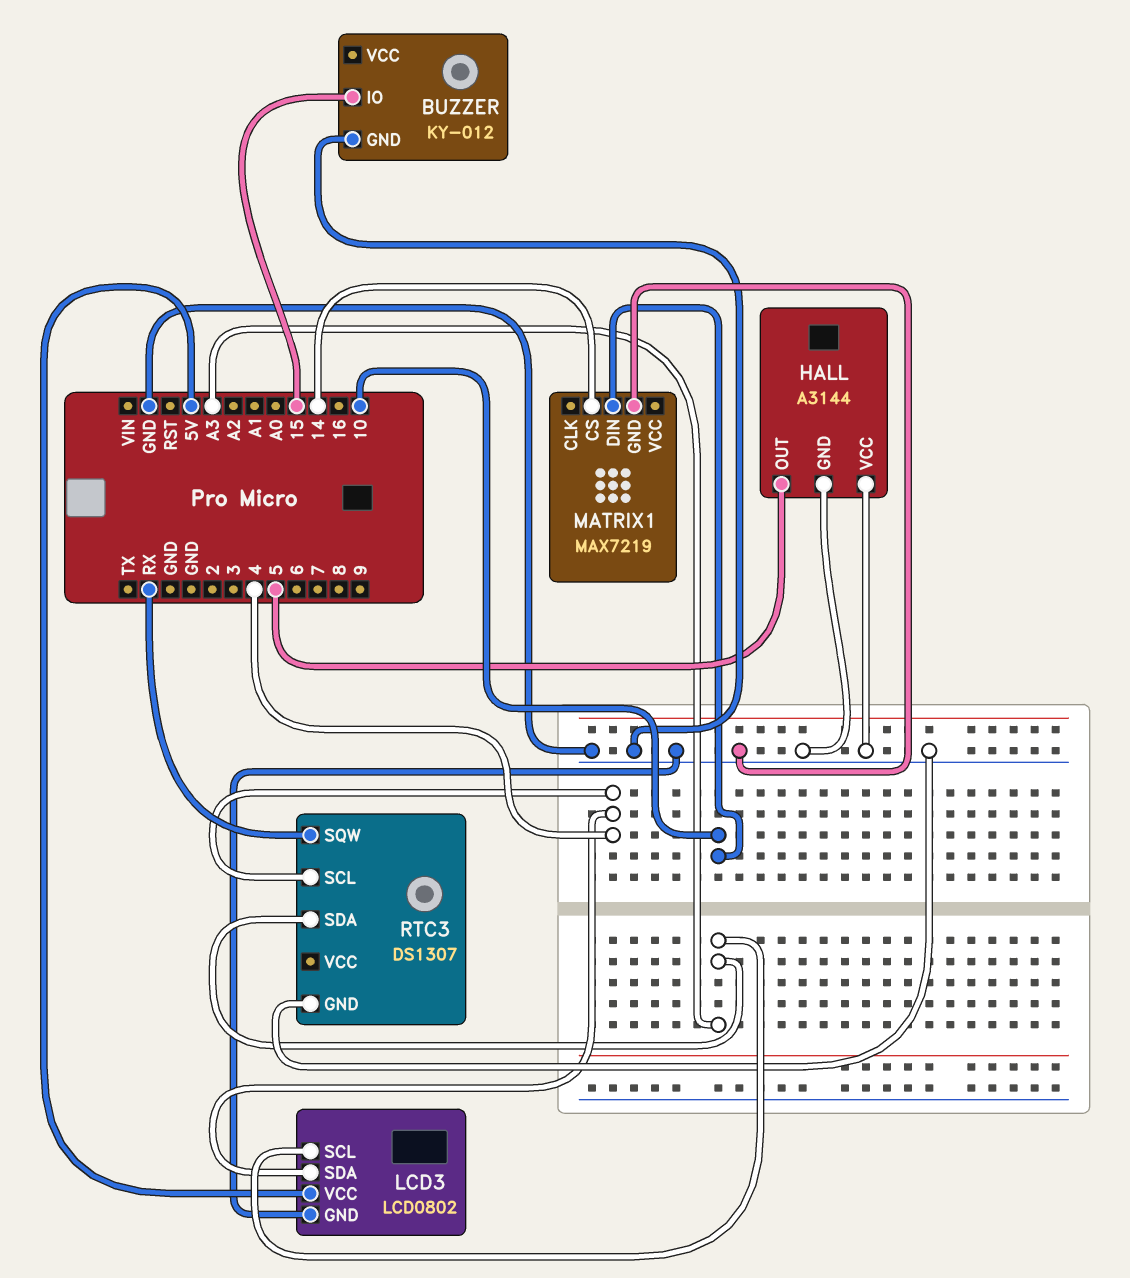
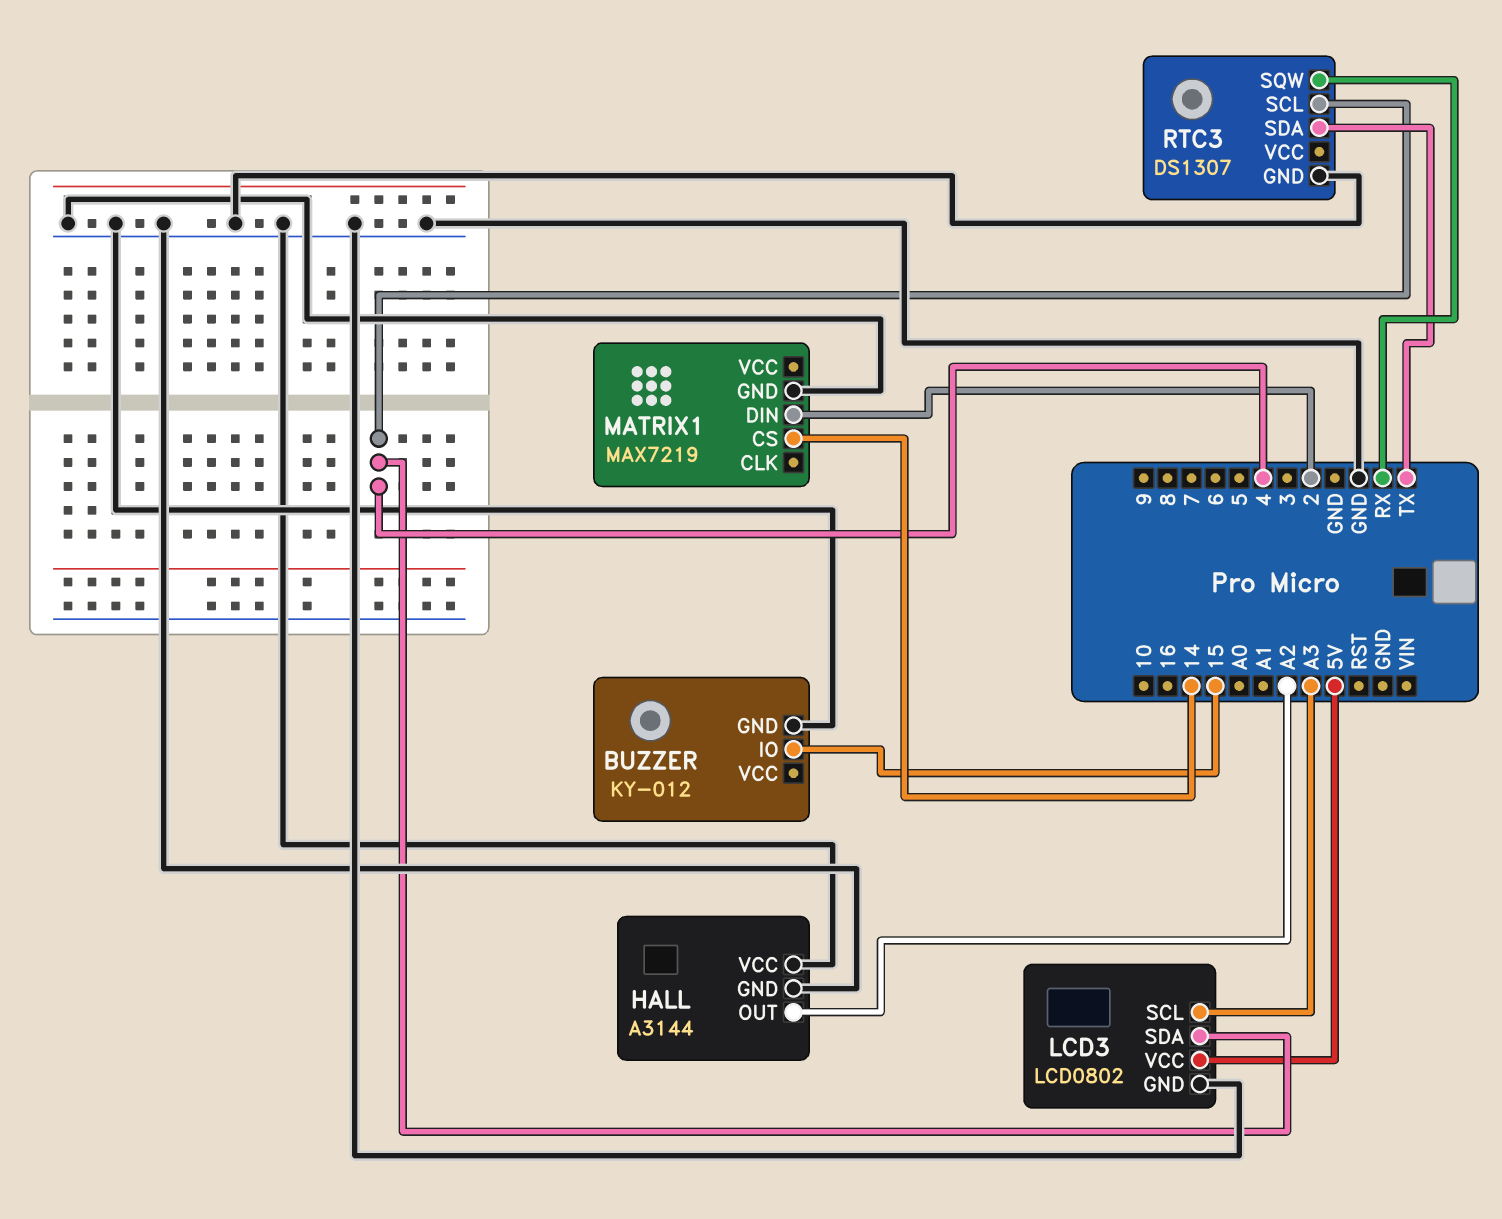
HALL pin OUT: 5 -> A2
MATRIX1 pin DIN: 10 -> 2
RTC3 pin SDA: A3 -> TX

